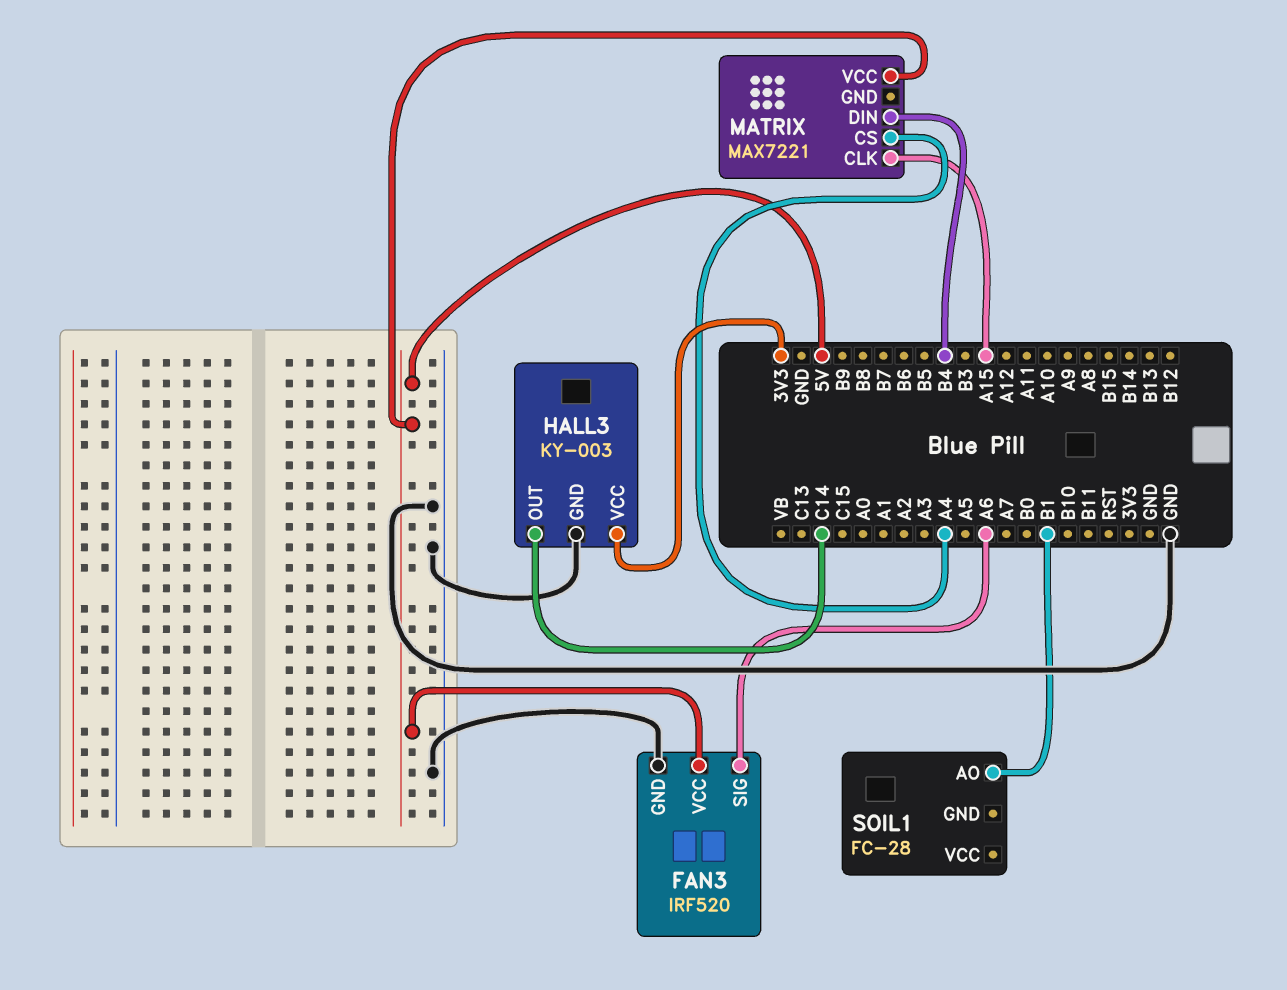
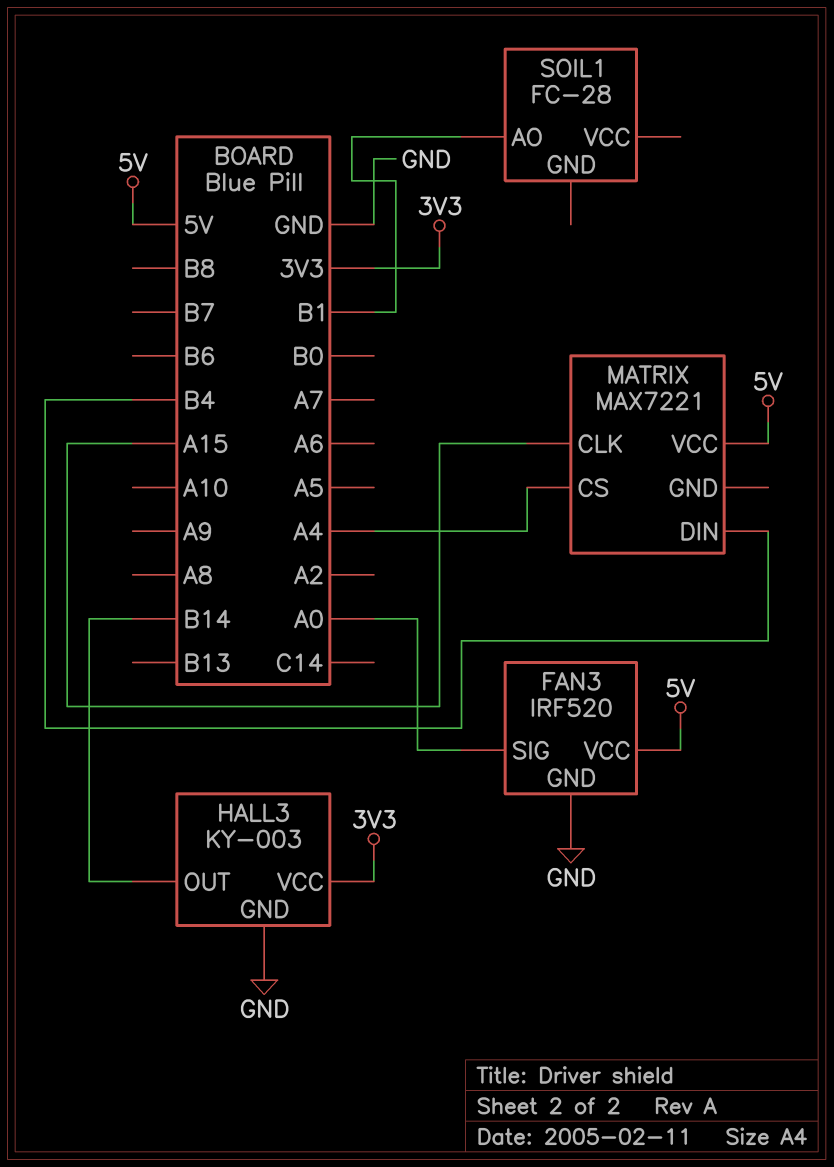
FAN3 pin SIG: A6 -> A0
HALL3 pin OUT: C14 -> B14

